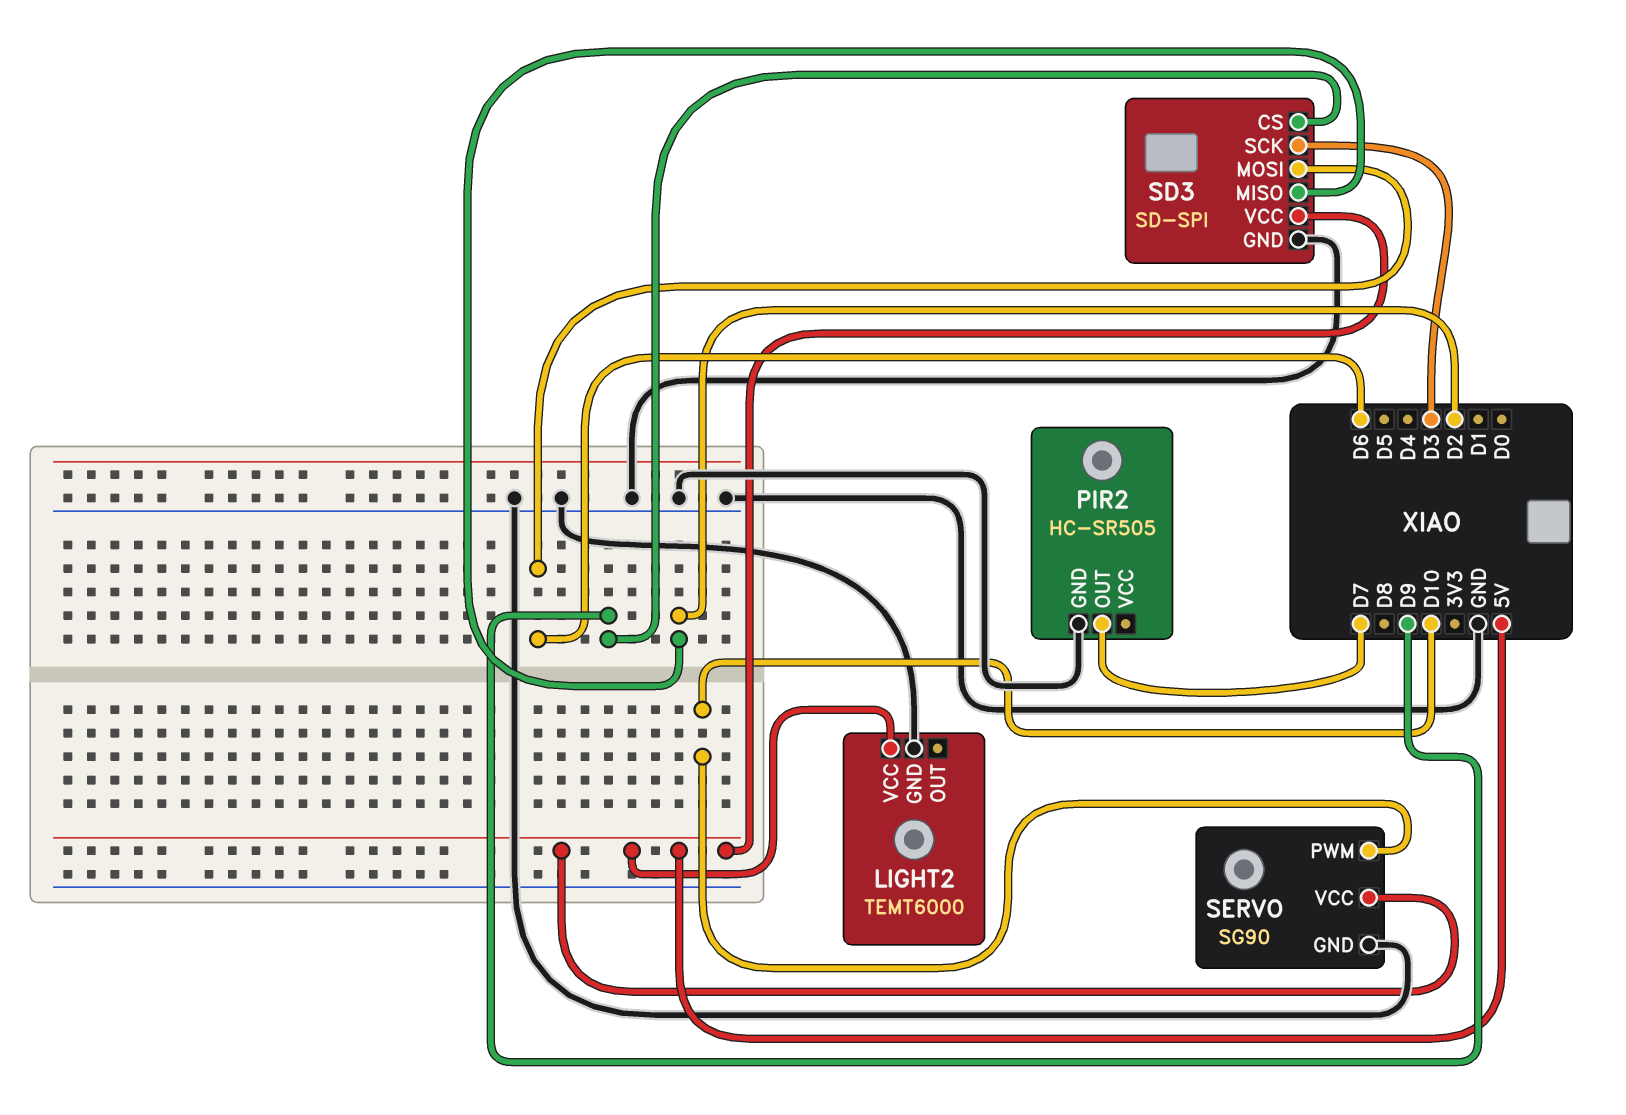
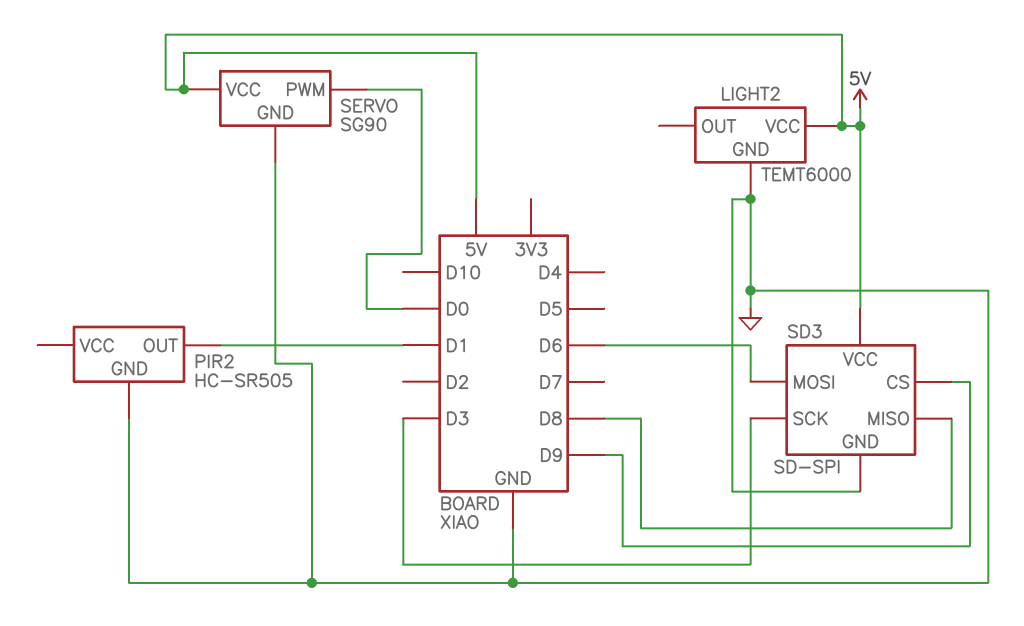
PIR2 pin OUT: D7 -> D1
SD3 pin MISO: D2 -> D8
SERVO pin PWM: D10 -> D0

